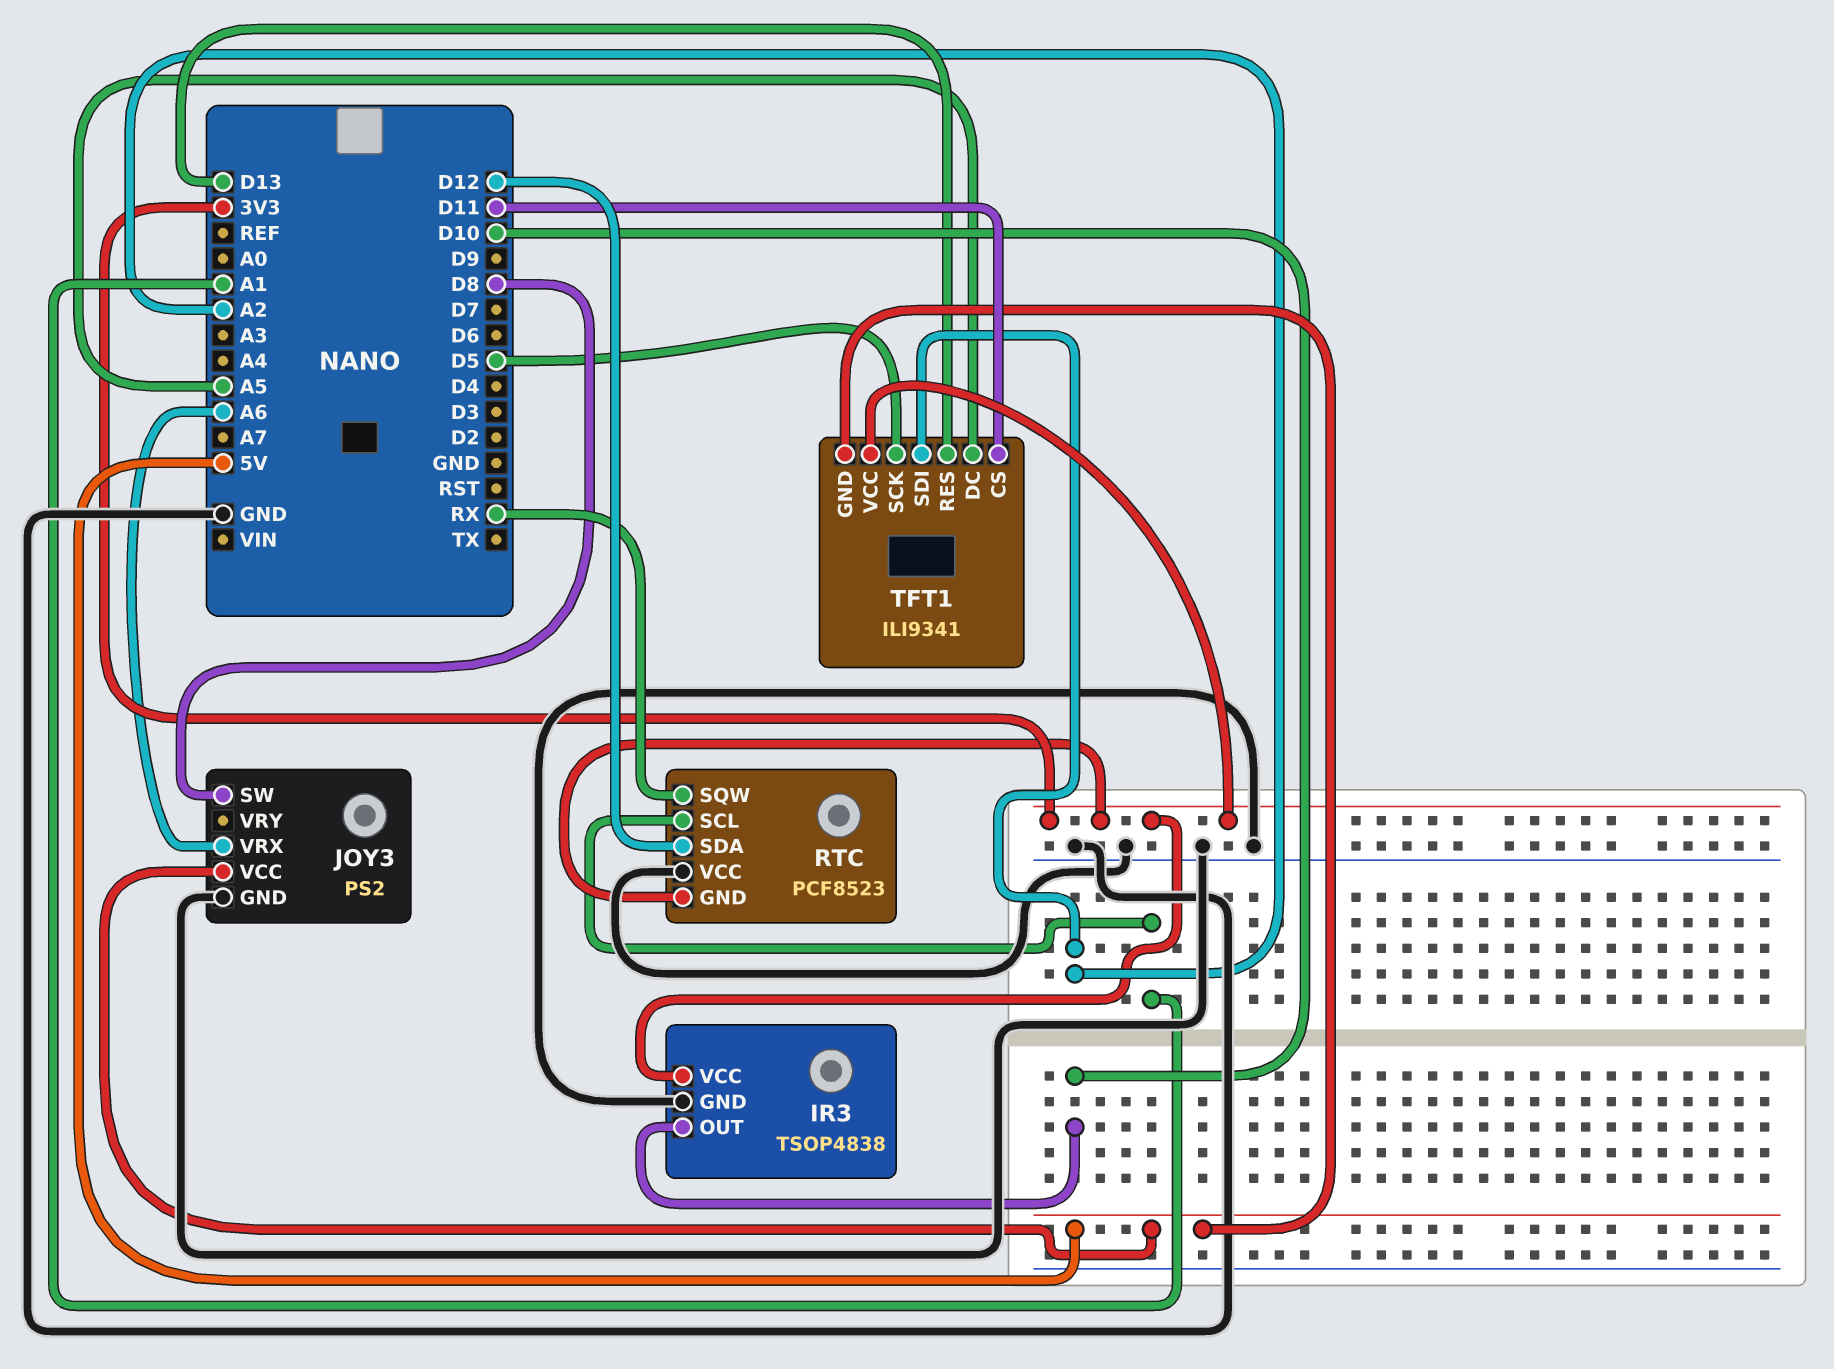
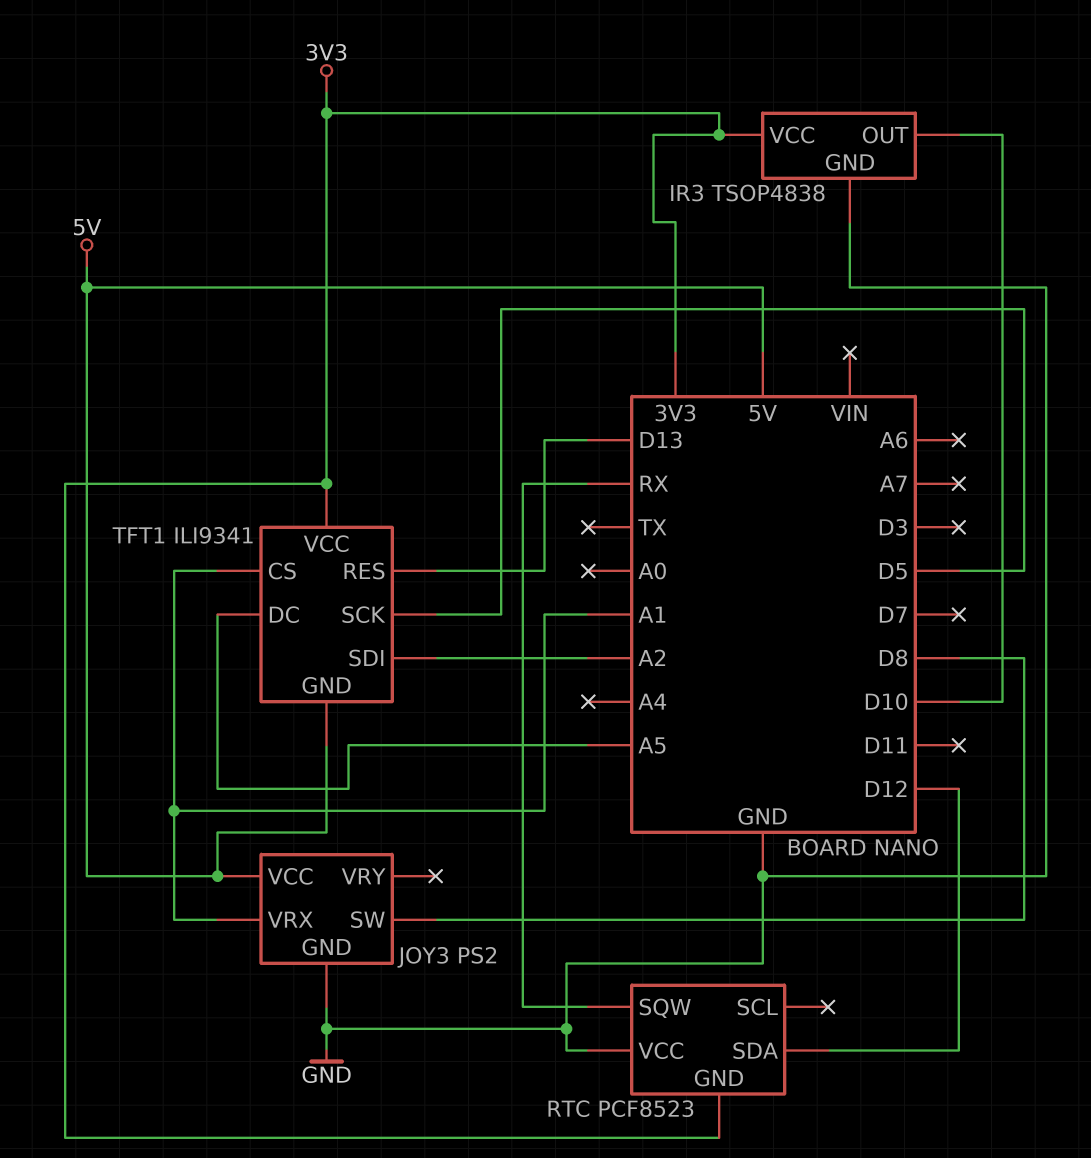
JOY3 pin VRX: A6 -> A1
RTC pin SCL: A1 -> none
TFT1 pin CS: D11 -> A1

